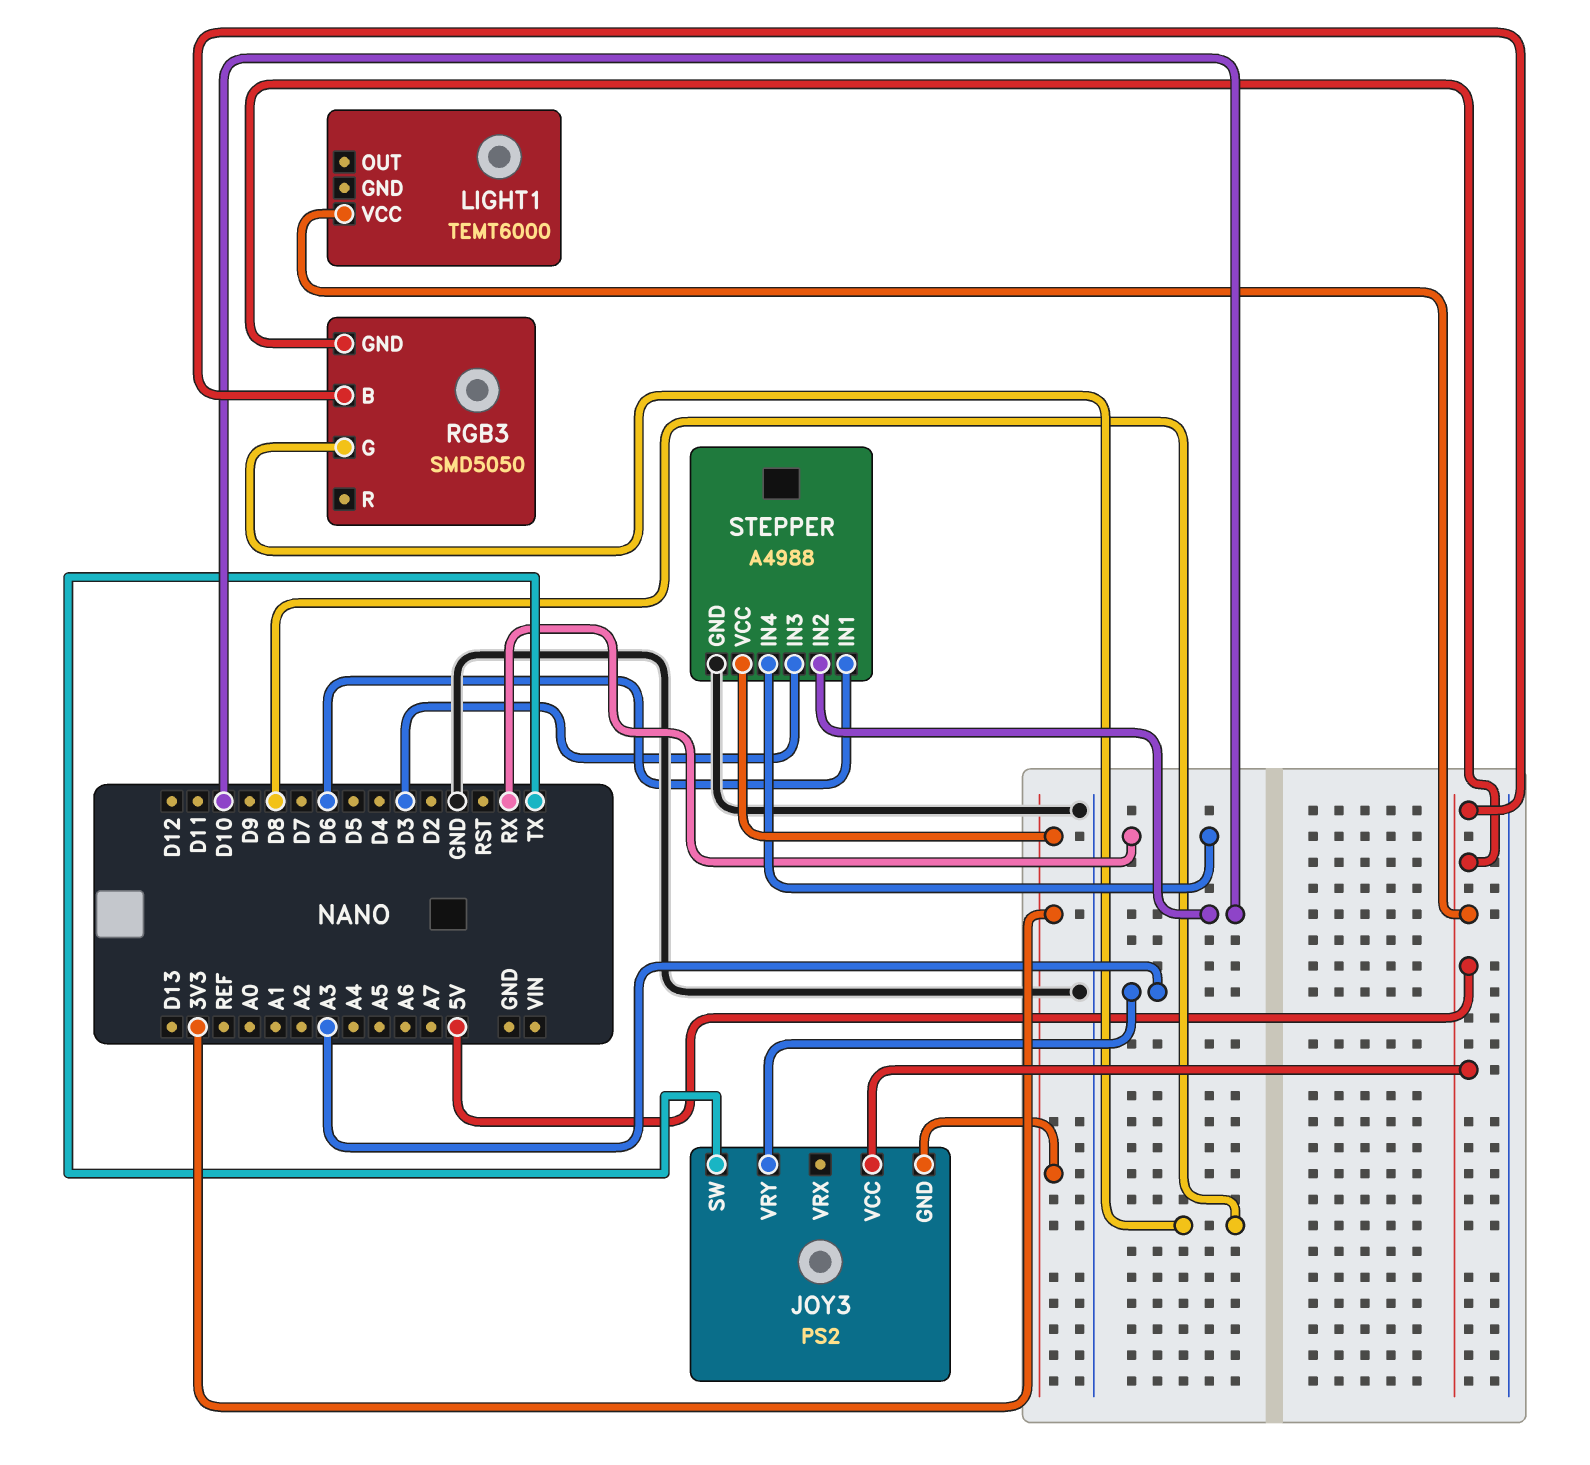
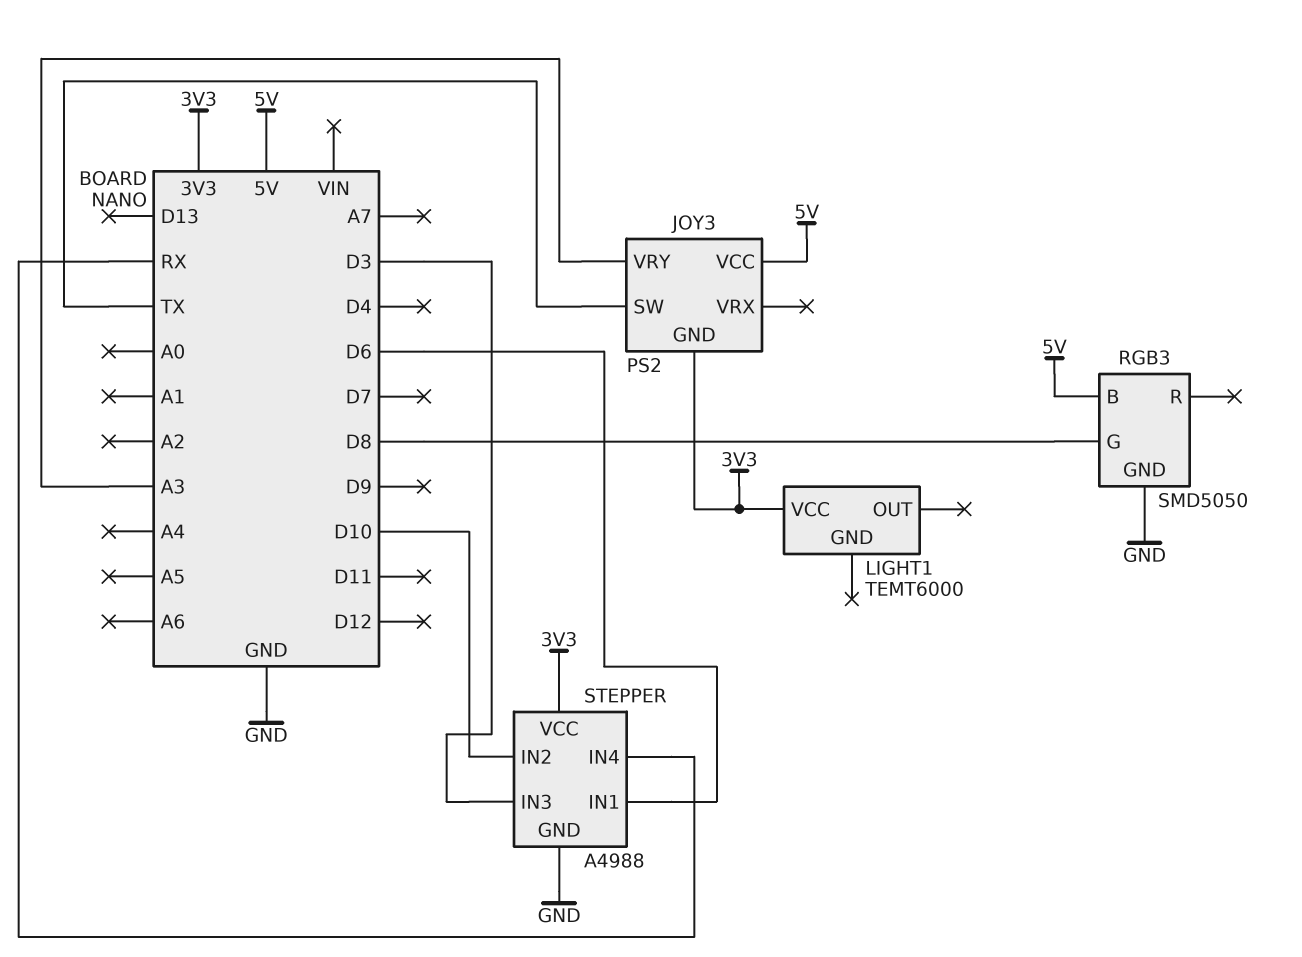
LIGHT1 pin VCC: 5V -> 3V3
RGB3 pin GND: 5V -> GND

